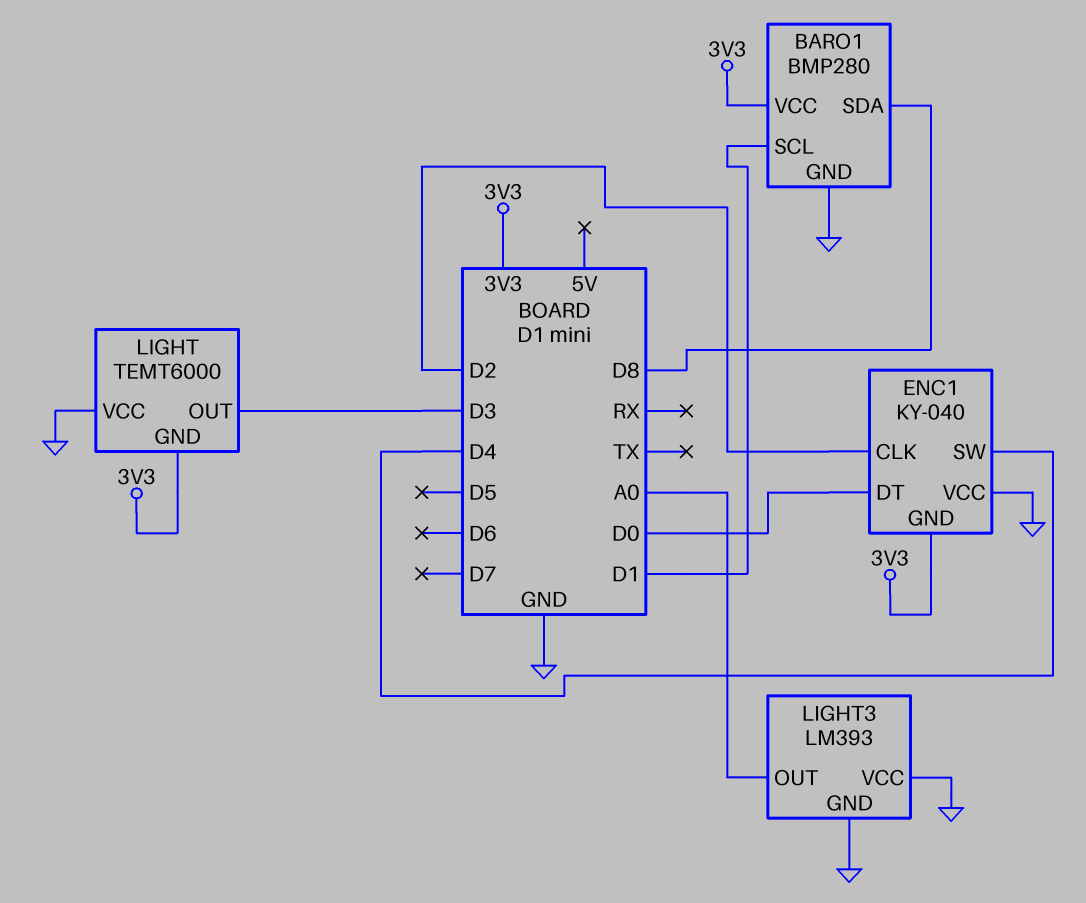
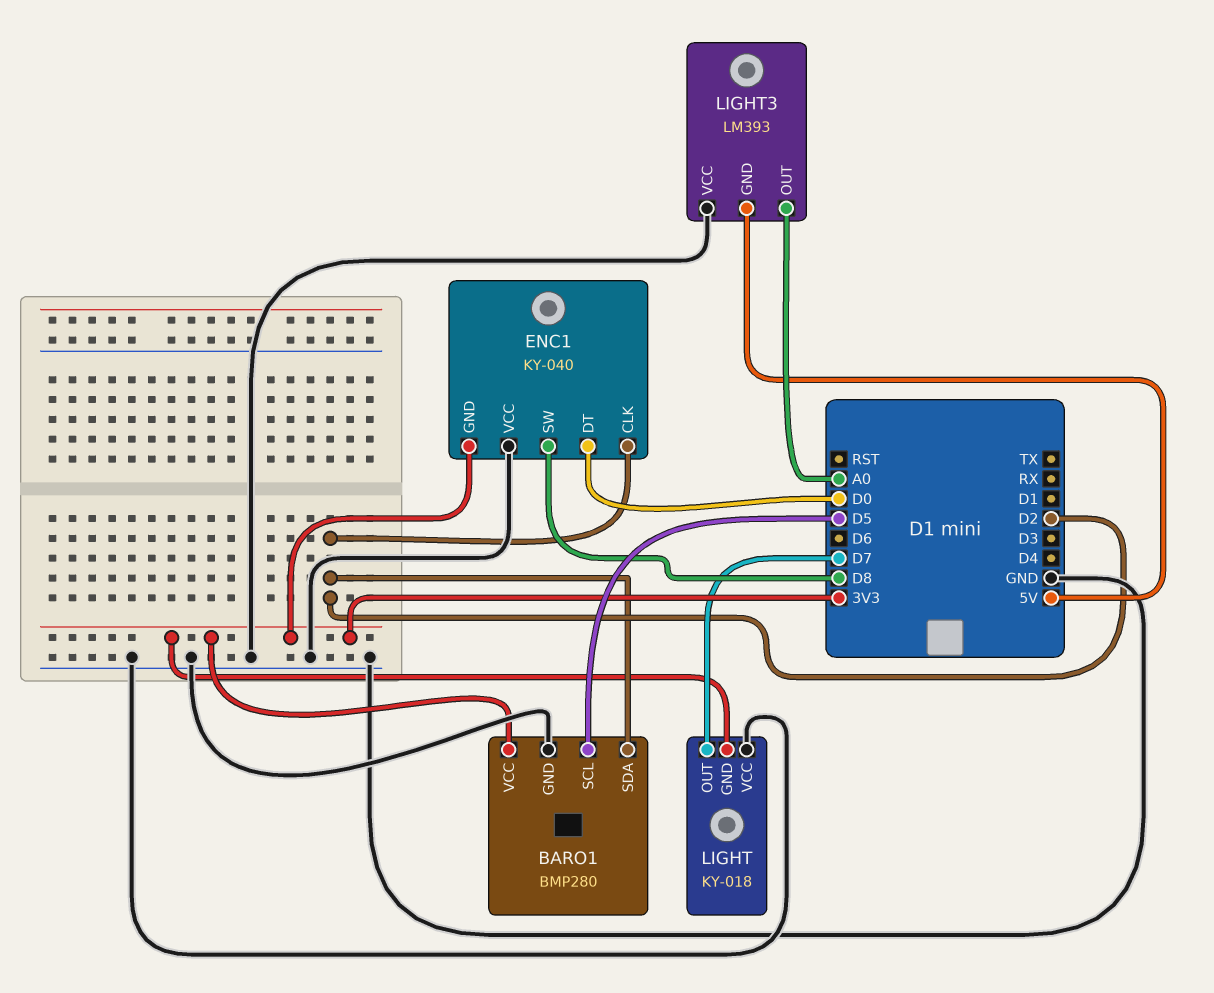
BARO1 pin SCL: D1 -> D5
BARO1 pin SDA: D8 -> D2
ENC1 pin SW: D4 -> D8
LIGHT: TEMT6000 -> KY-018
LIGHT pin OUT: D3 -> D7
LIGHT3 pin GND: GND -> 5V

